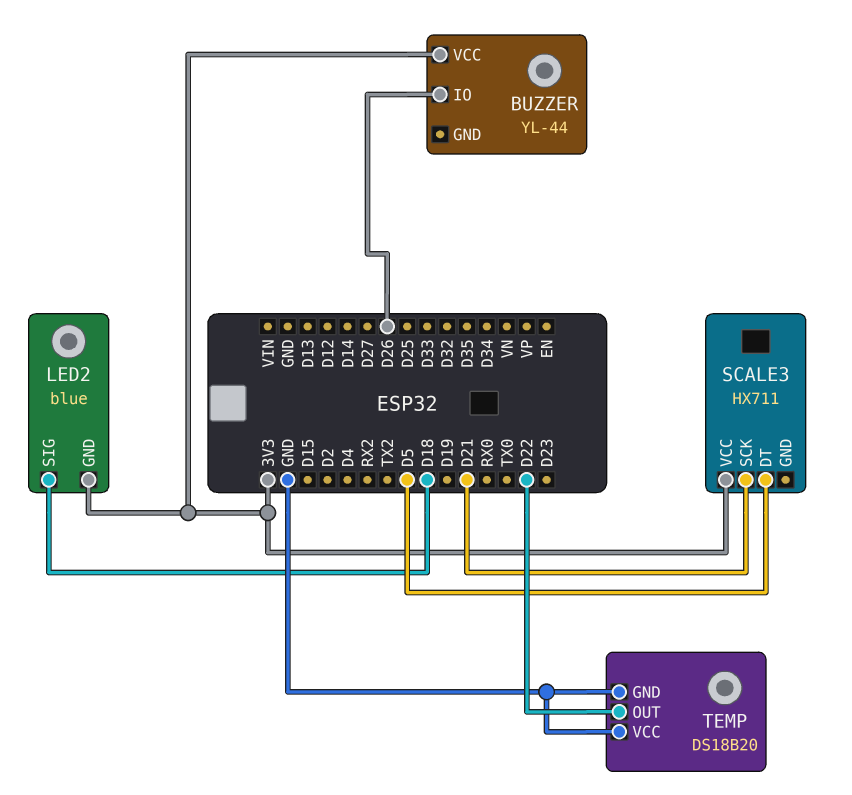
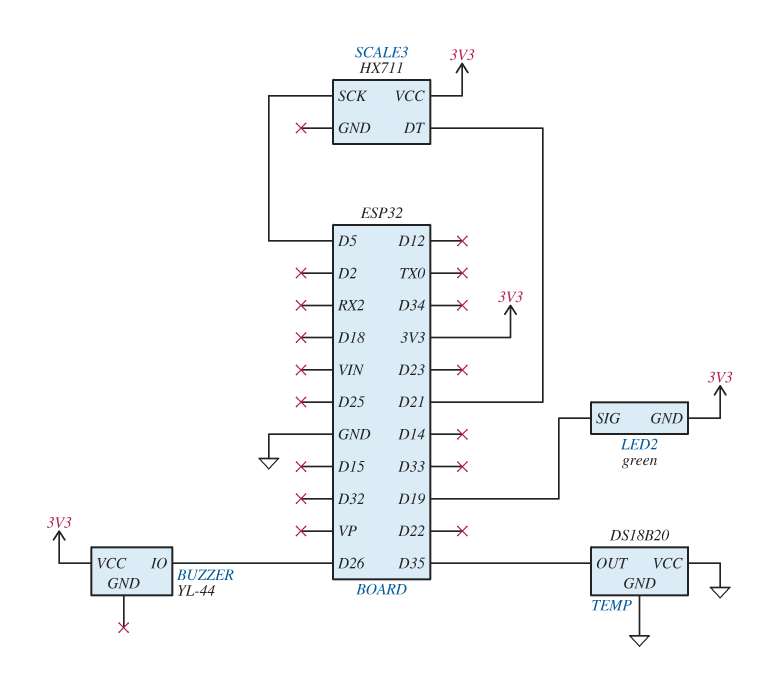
LED2: blue -> green
LED2 pin SIG: D18 -> D19
SCALE3 pin DT: D5 -> D21
SCALE3 pin SCK: D21 -> D5
TEMP pin OUT: D22 -> D35

